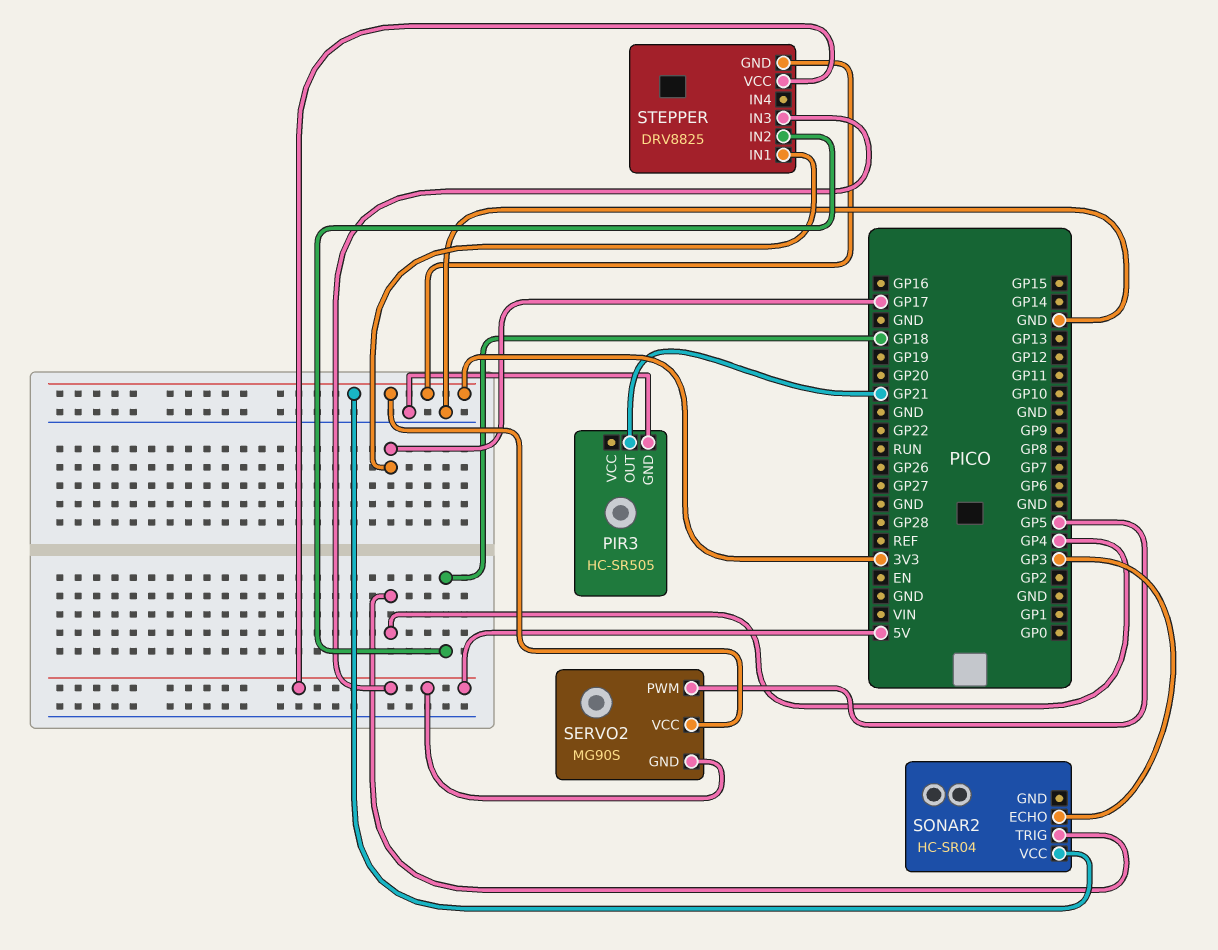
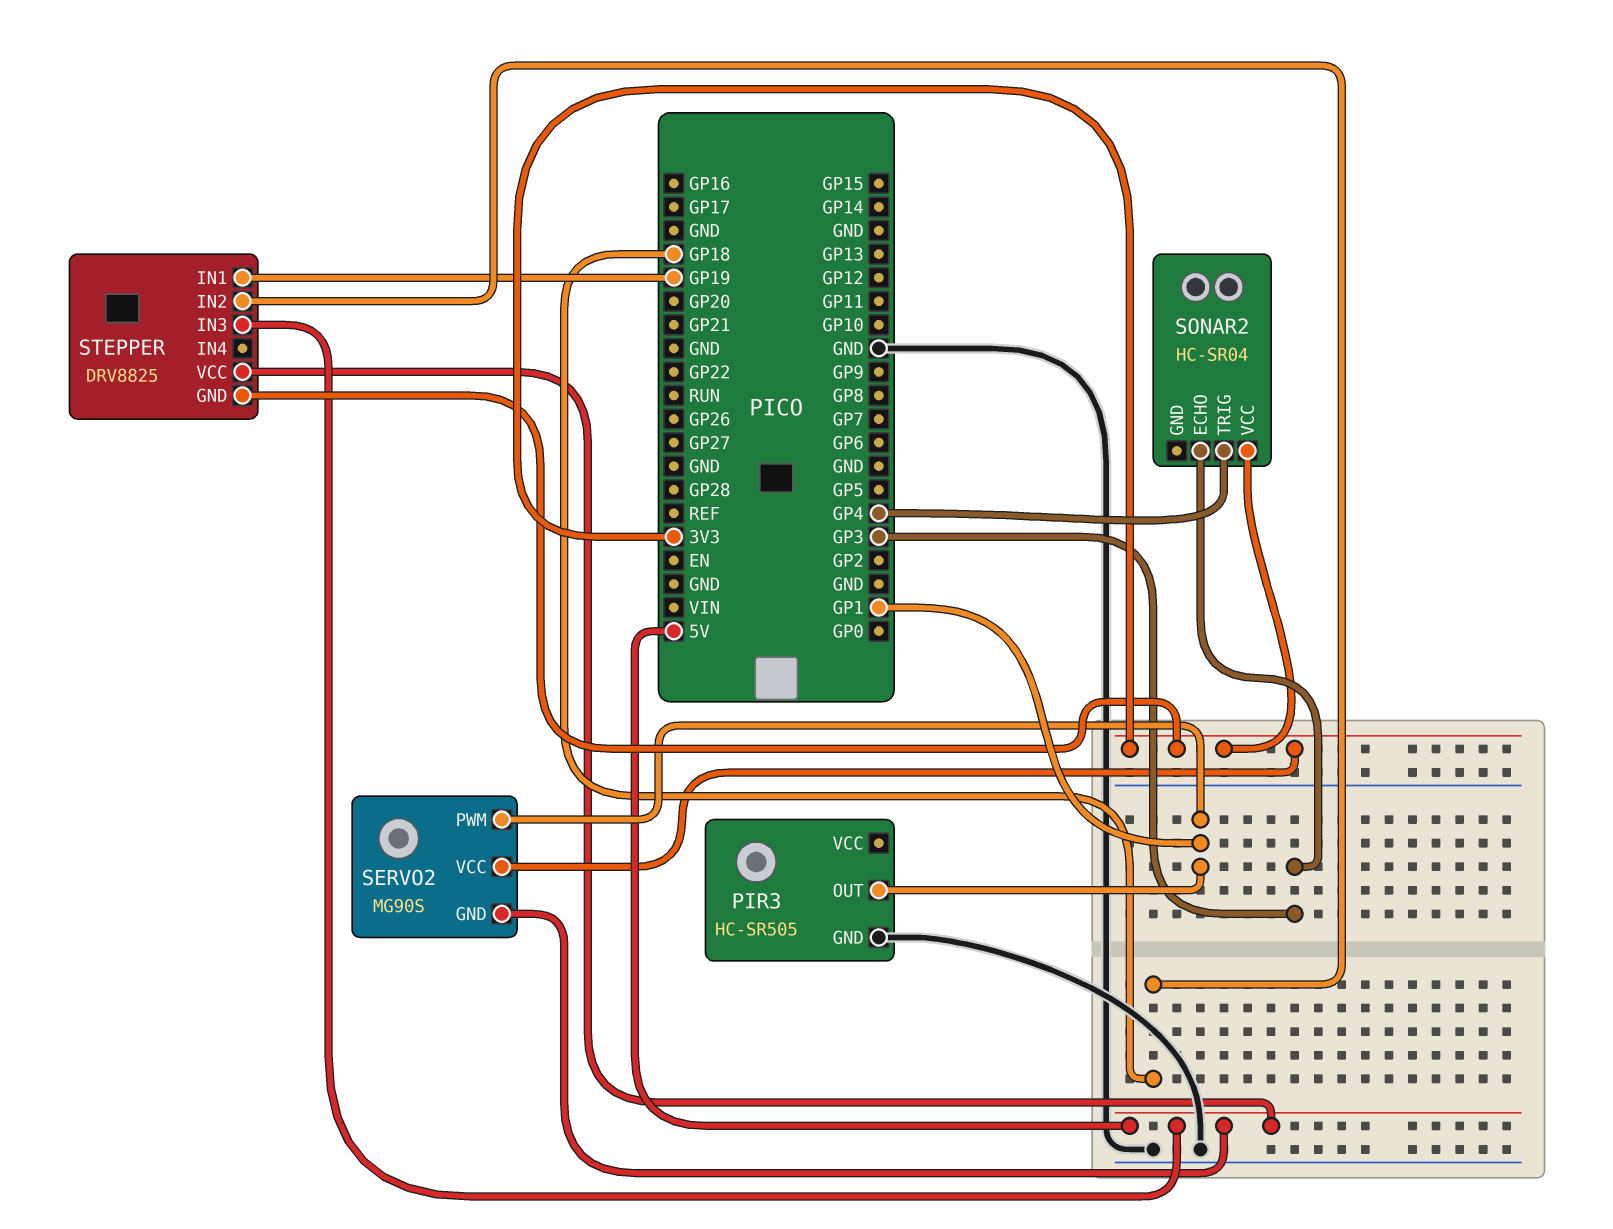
PIR3 pin OUT: GP21 -> GP1
SERVO2 pin PWM: GP5 -> GP1
STEPPER pin IN1: GP17 -> GP19

